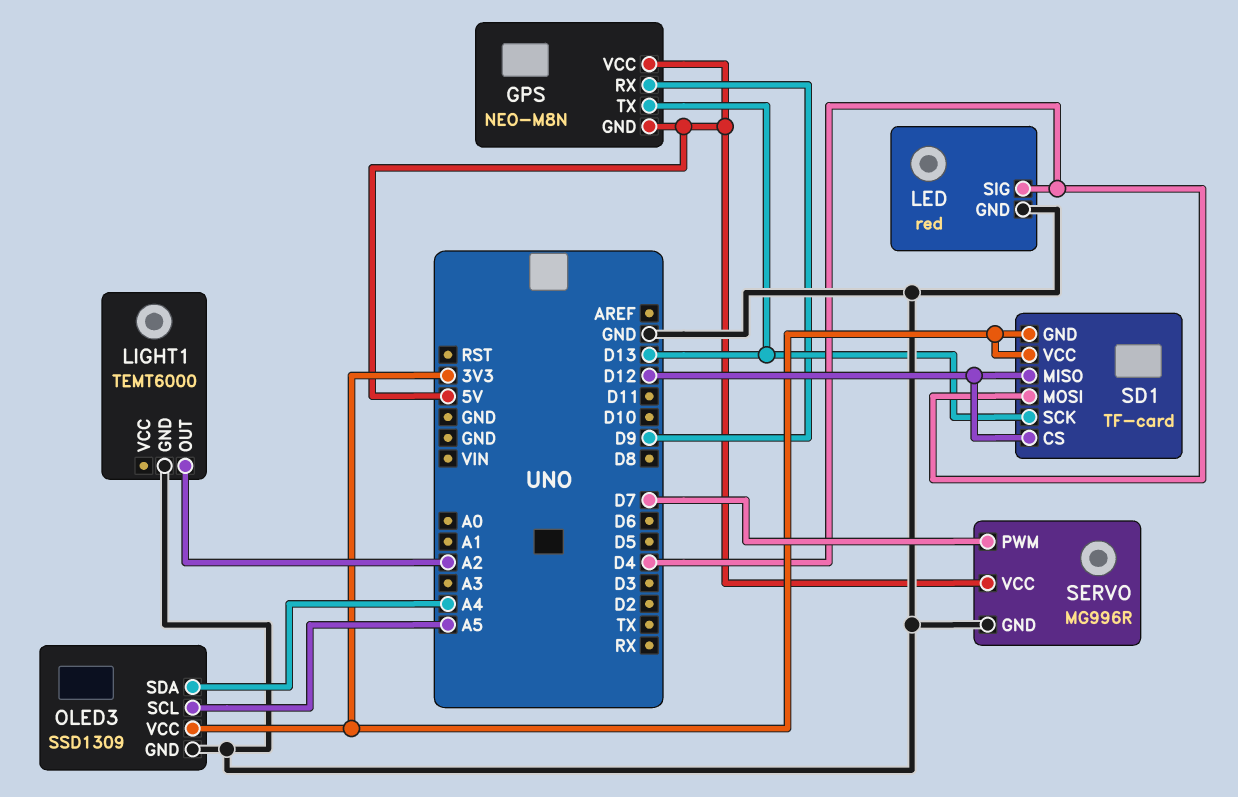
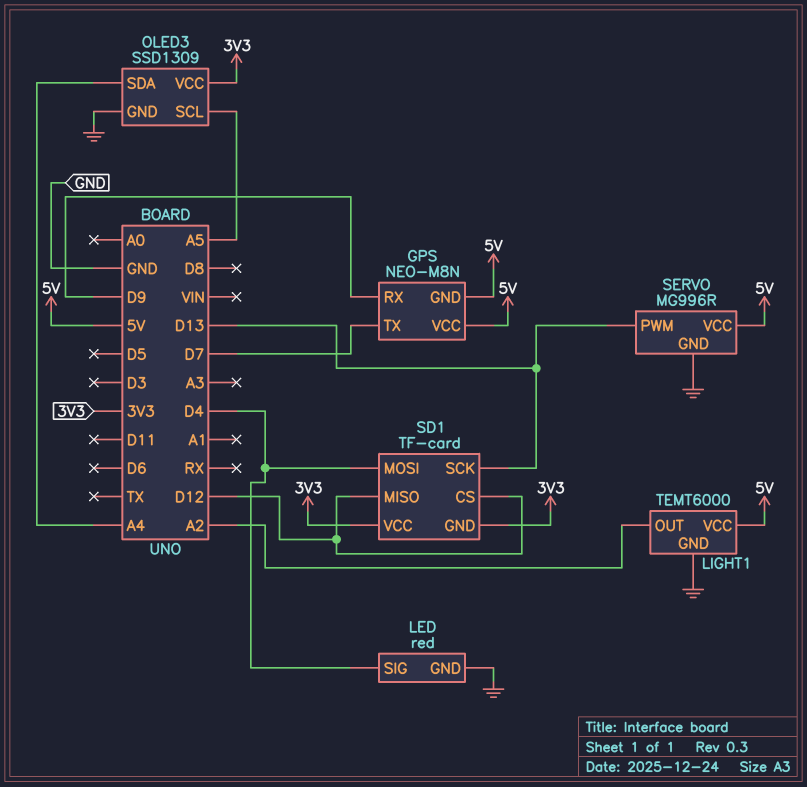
GPS pin TX: D13 -> D7
LIGHT1 pin VCC: none -> 5V
SERVO pin PWM: D7 -> D13

